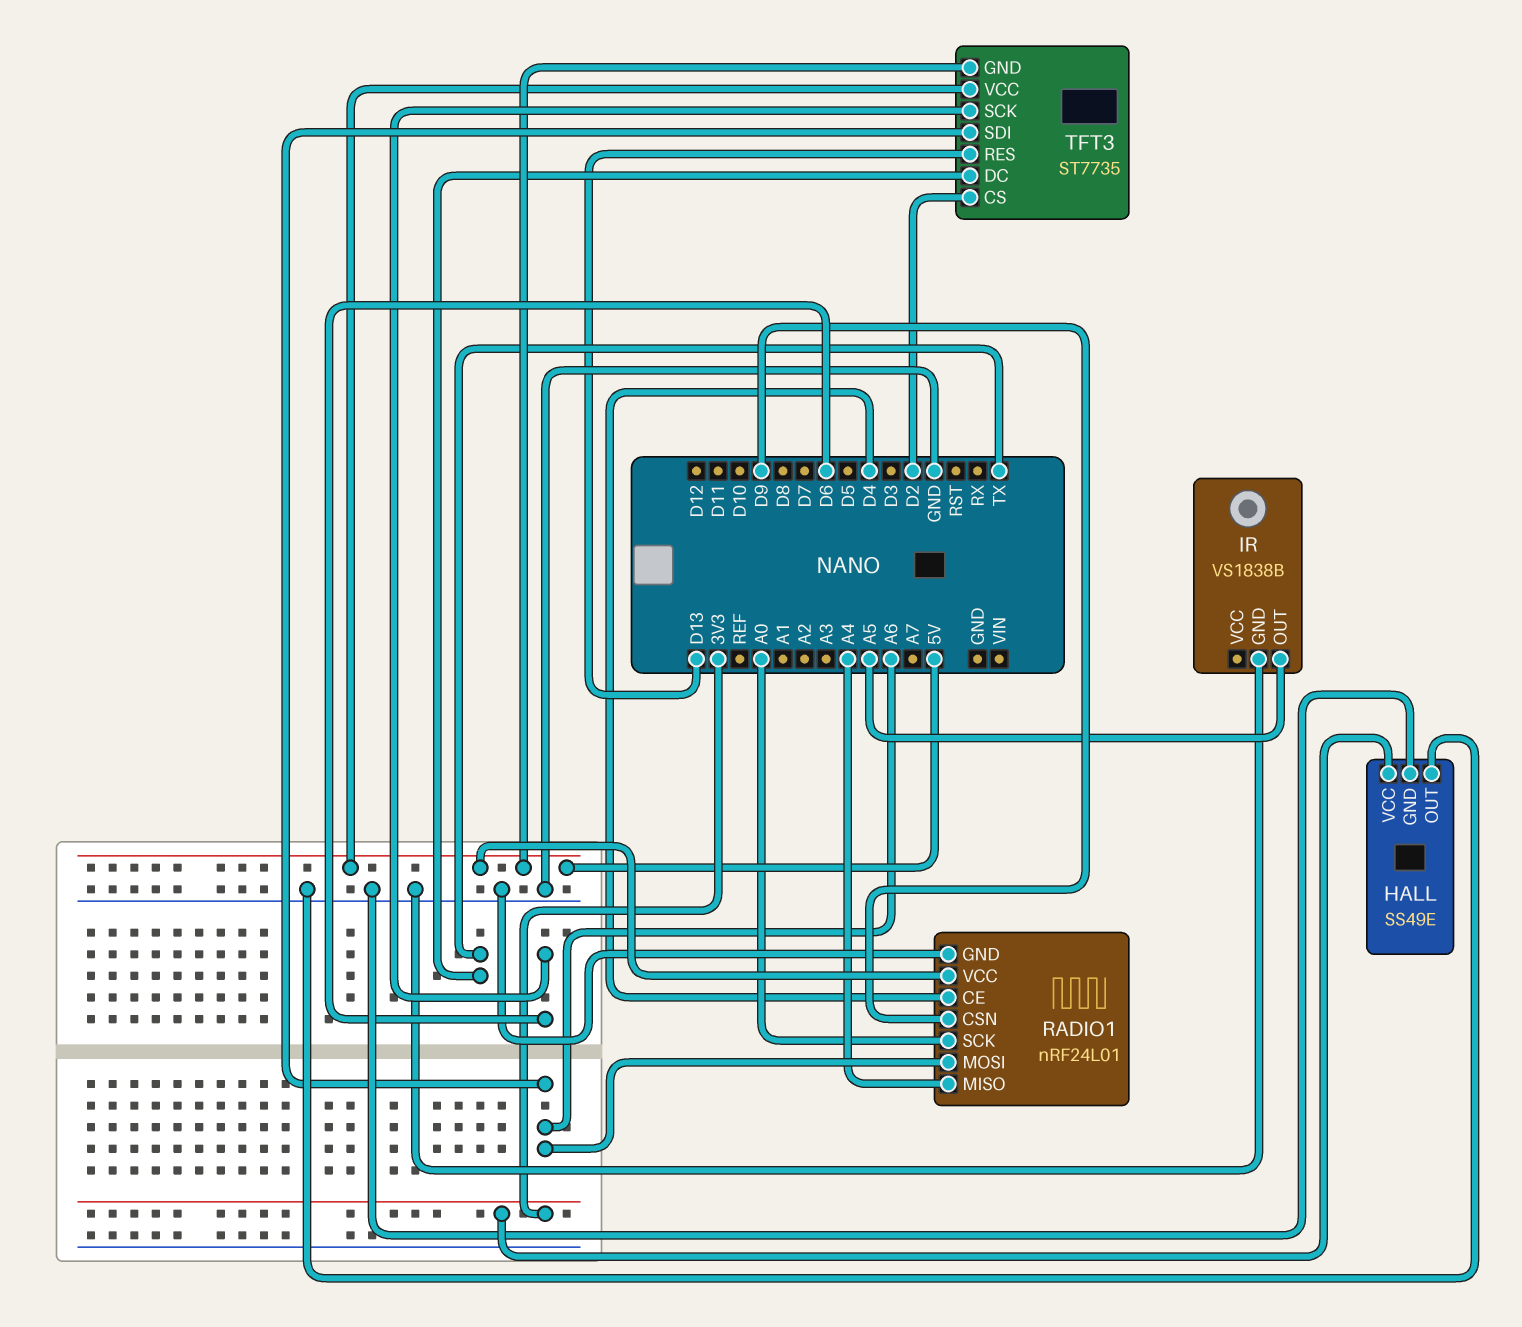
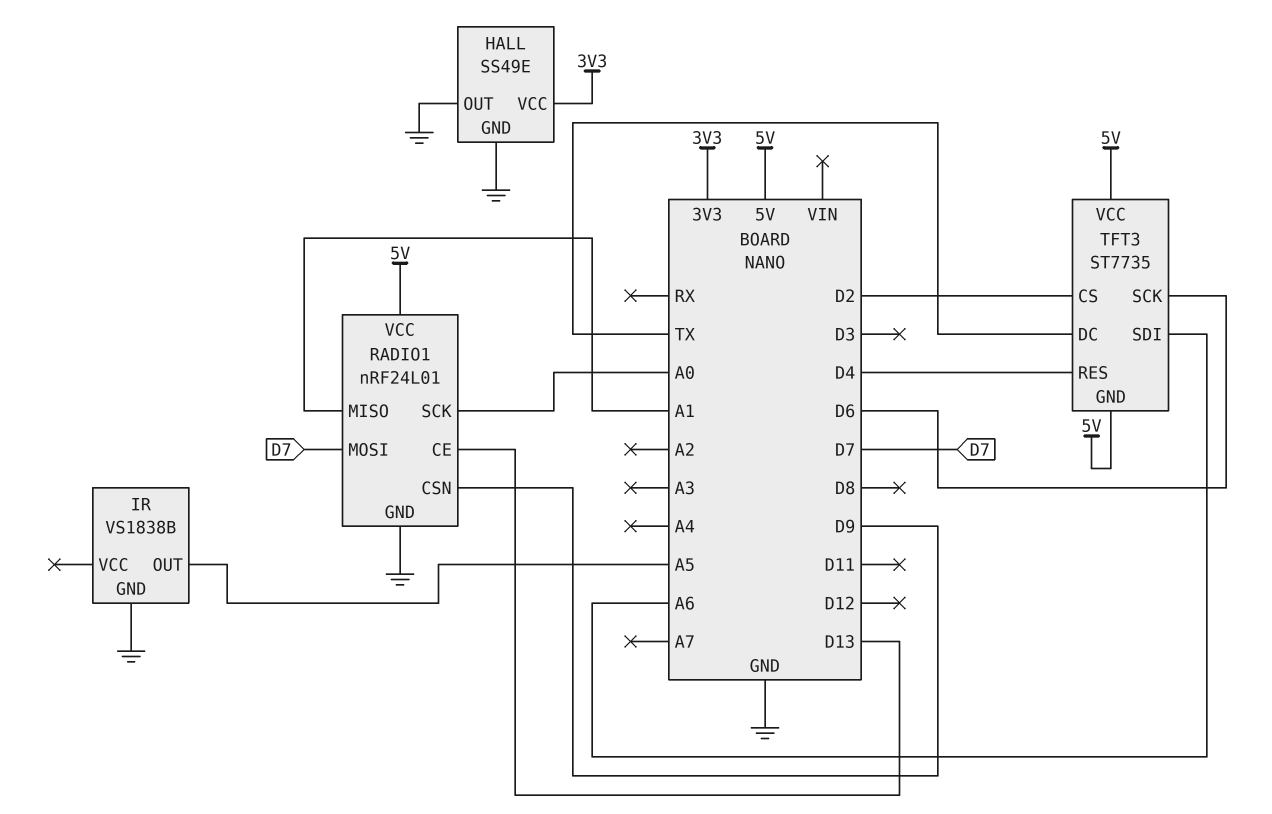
RADIO1 pin CE: D4 -> D13
RADIO1 pin MISO: A4 -> A1
RADIO1 pin MOSI: A6 -> D7
TFT3 pin RES: D13 -> D4

